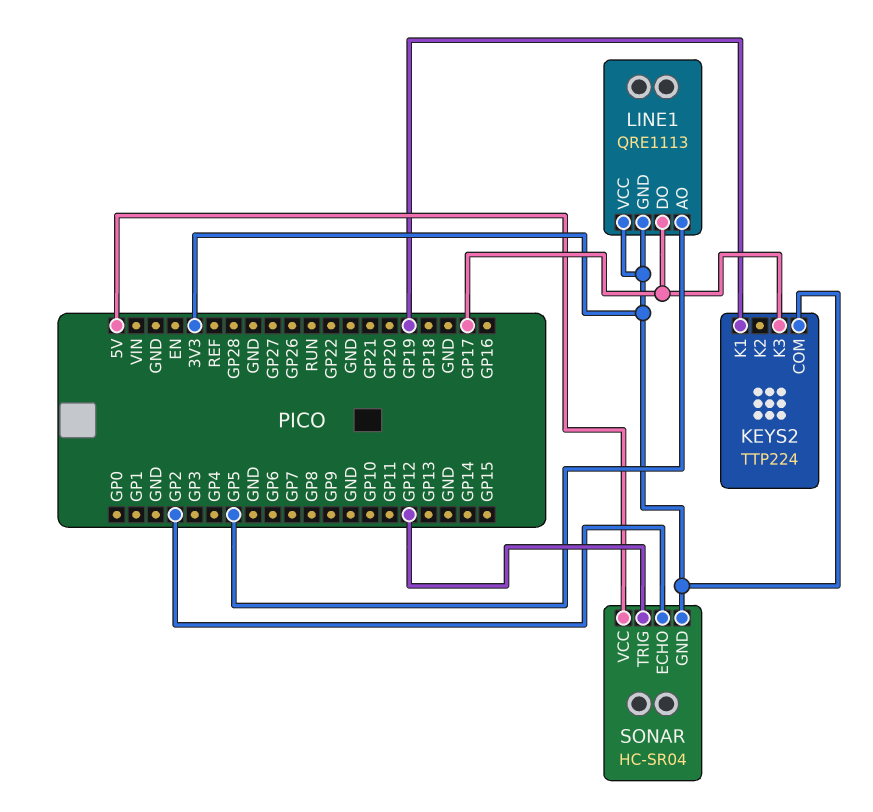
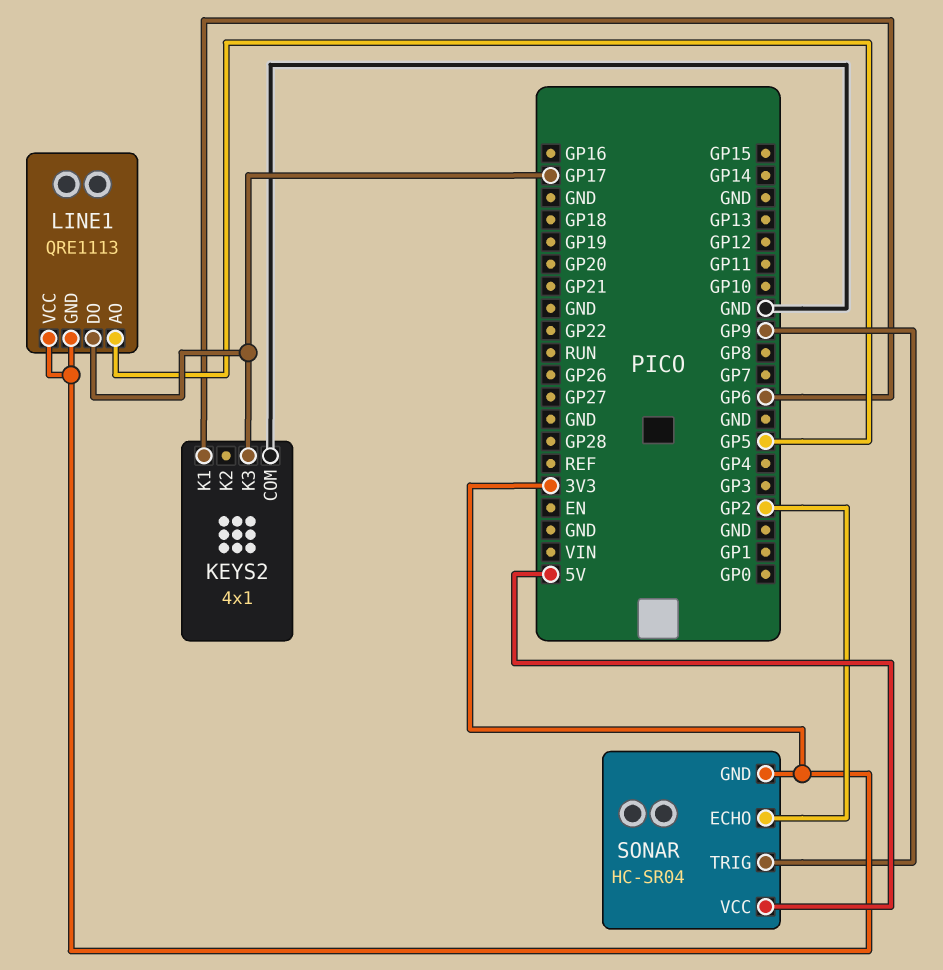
KEYS2: TTP224 -> 4x1
KEYS2 pin COM: 3V3 -> GND
KEYS2 pin K1: GP19 -> GP6
SONAR pin TRIG: GP12 -> GP9

